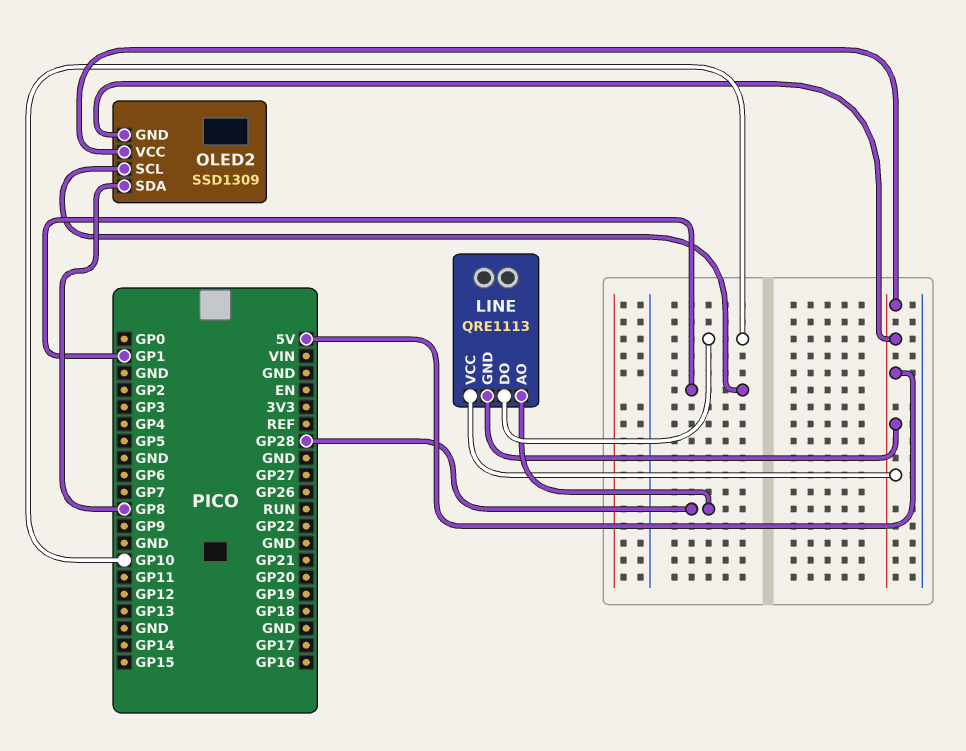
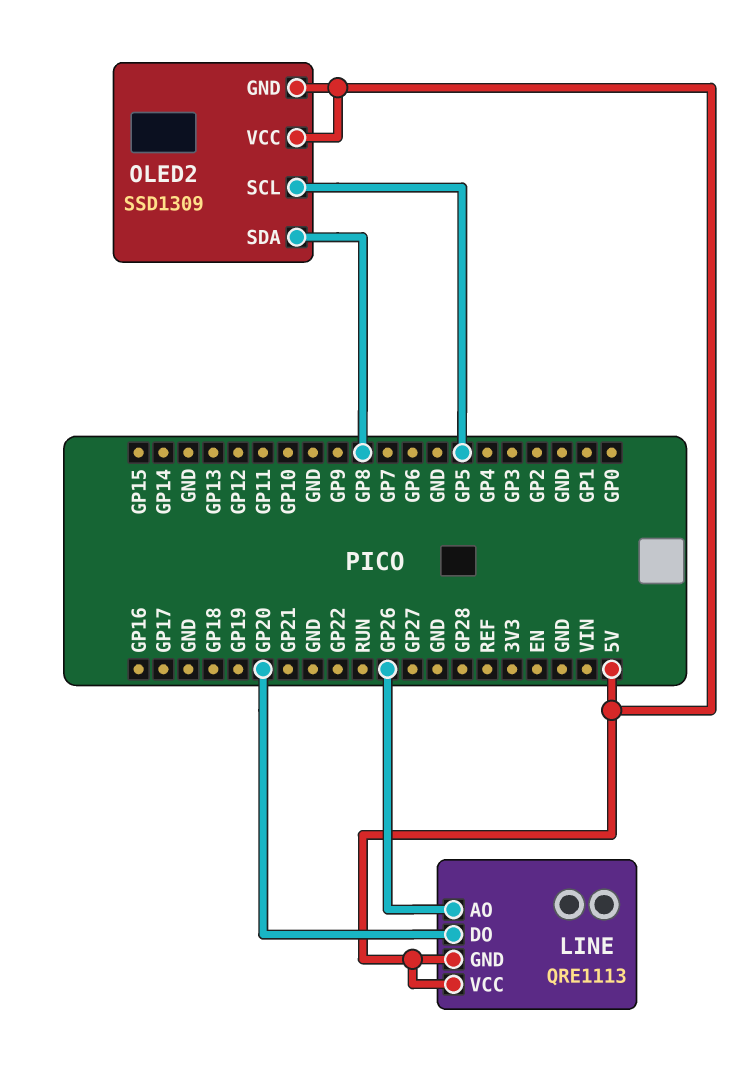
LINE pin AO: GP28 -> GP26
LINE pin DO: GP10 -> GP20
OLED2 pin SCL: GP1 -> GP5

